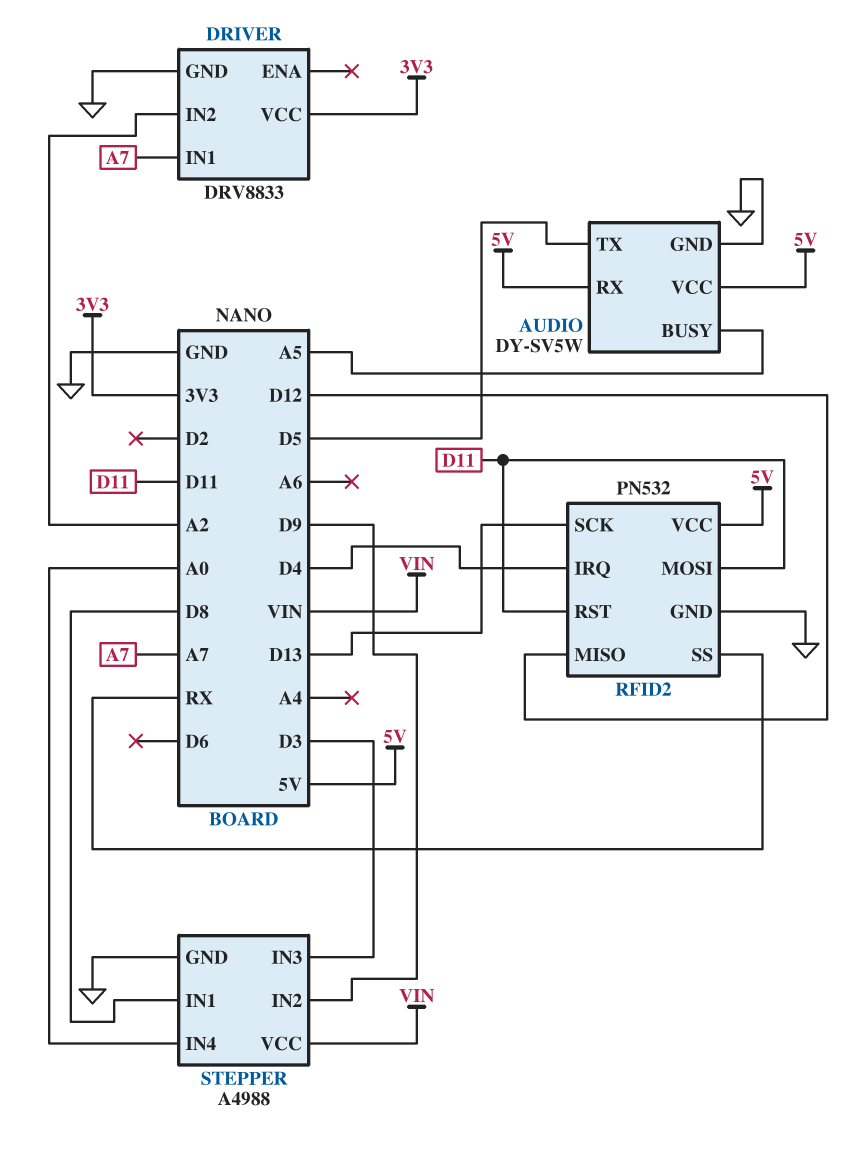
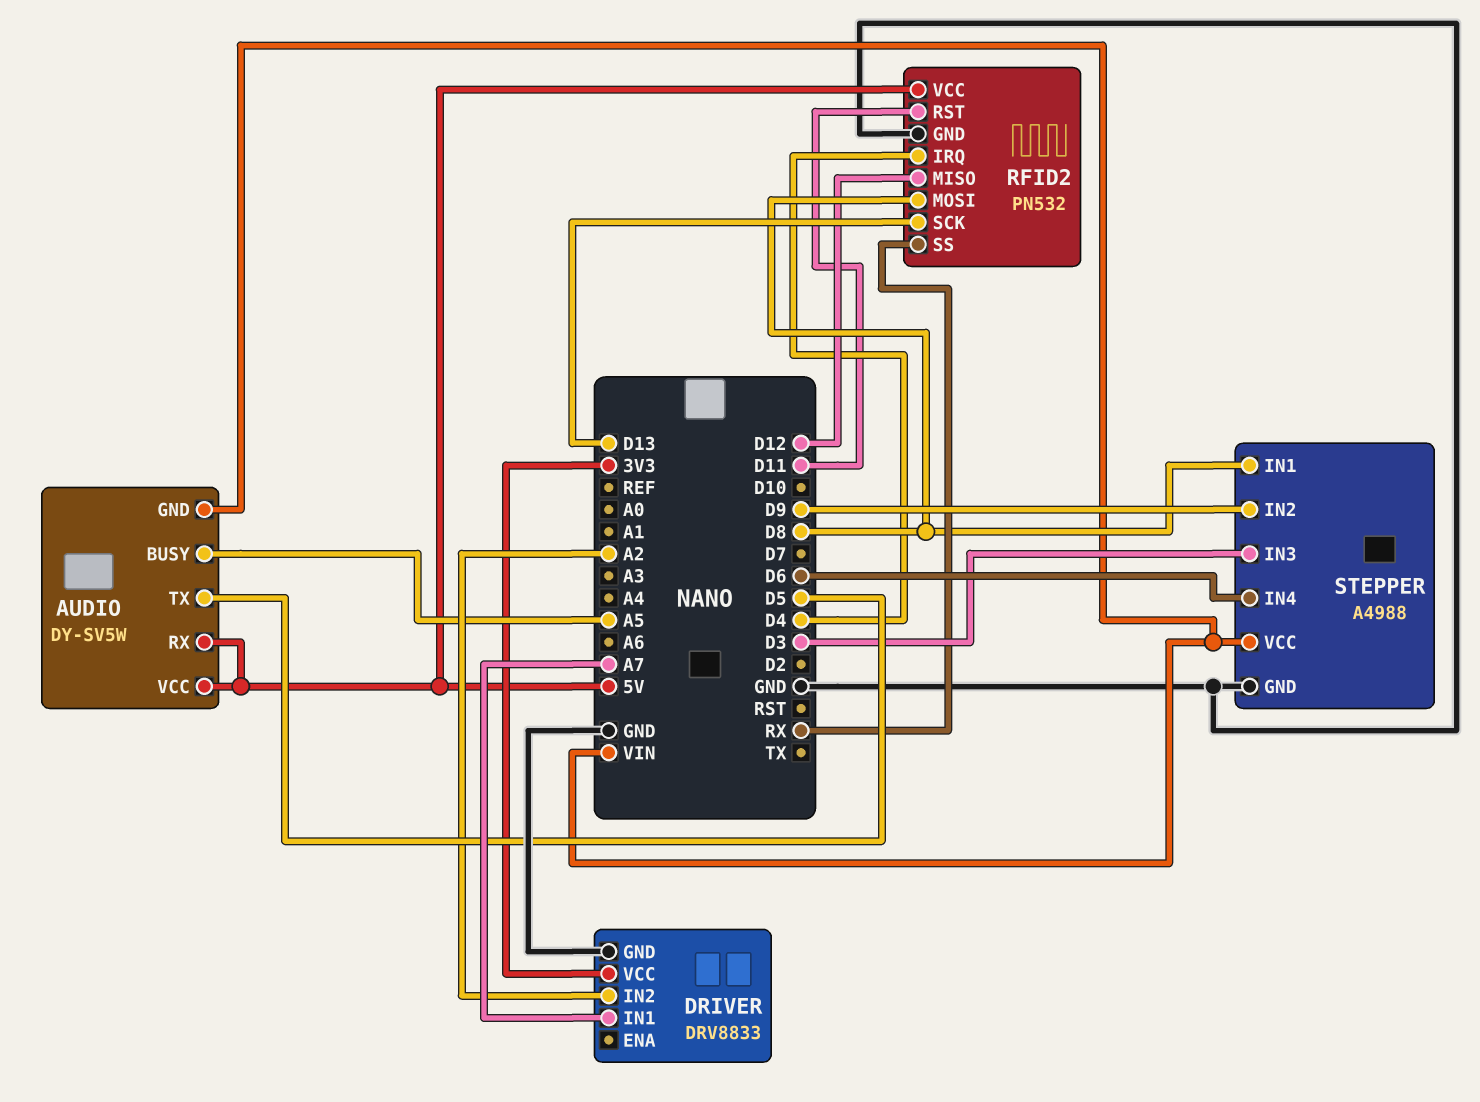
AUDIO pin GND: GND -> VIN
RFID2 pin MOSI: D11 -> D8
STEPPER pin IN4: A0 -> D6

